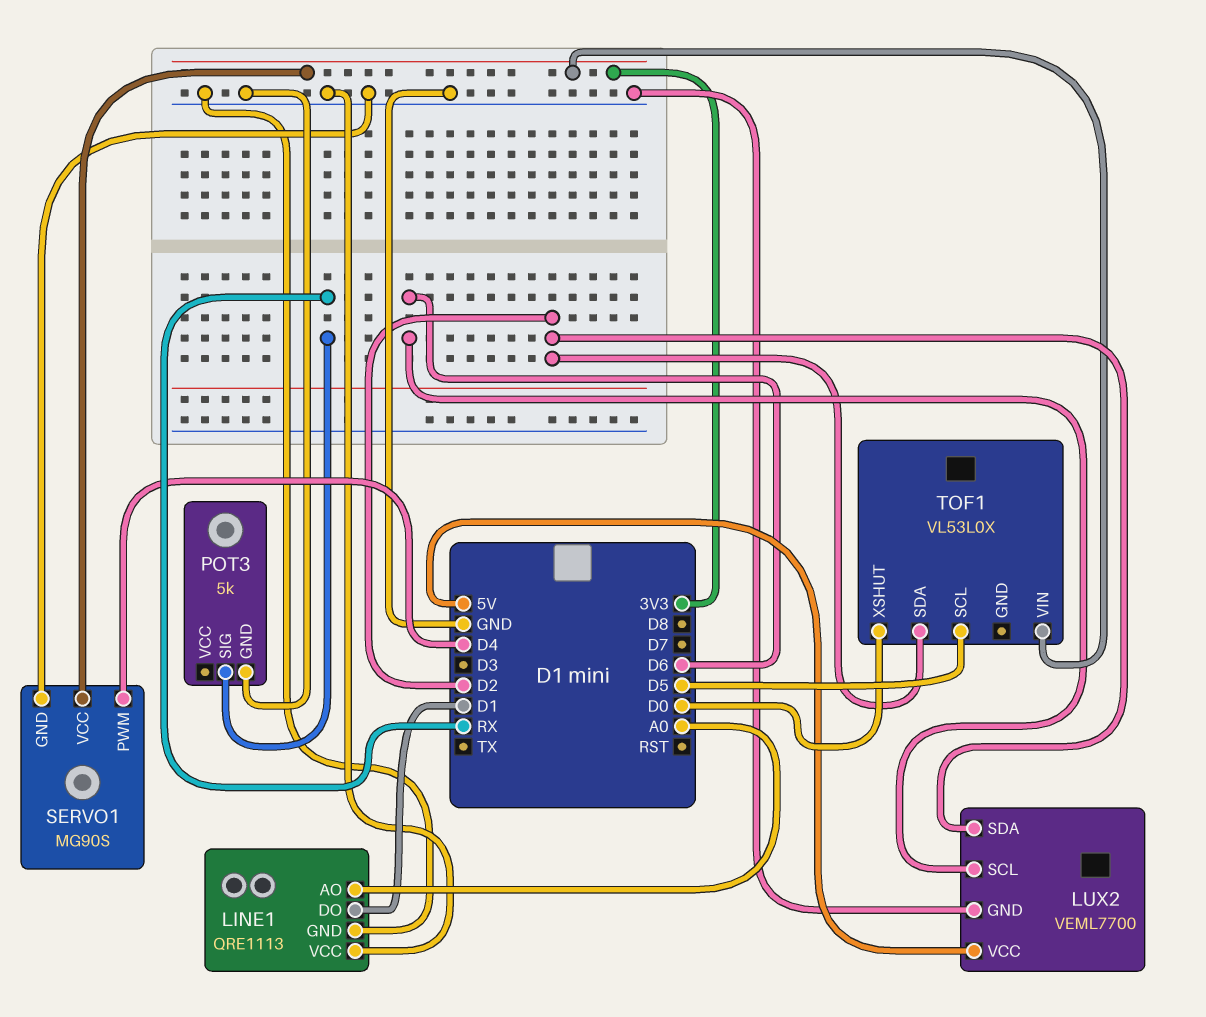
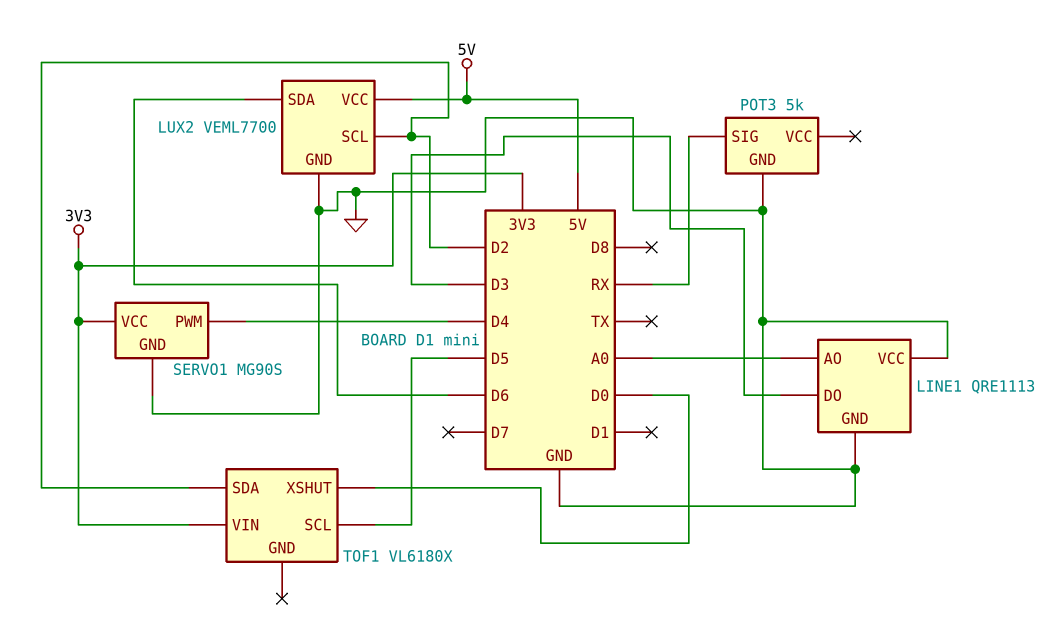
LINE1 pin DO: D1 -> D3
LUX2 pin SCL: D6 -> D2
LUX2 pin SDA: D2 -> D6
TOF1: VL53L0X -> VL6180X

